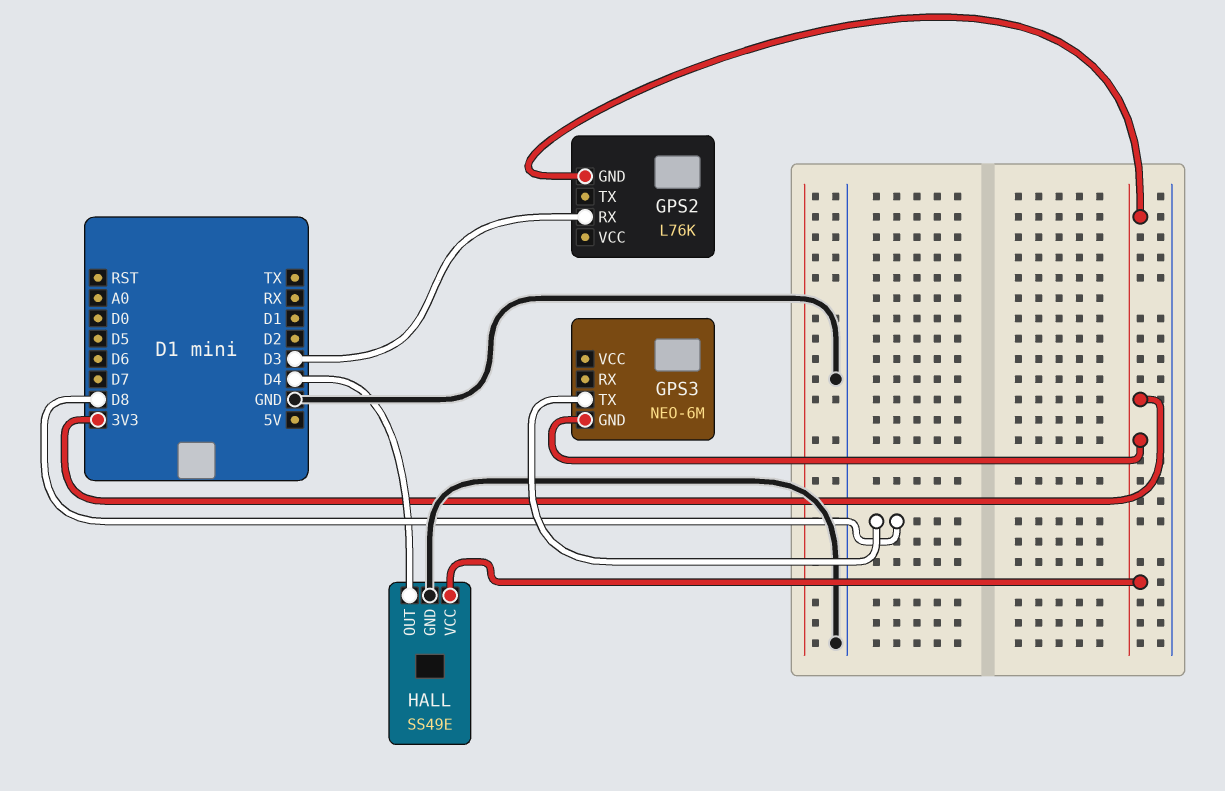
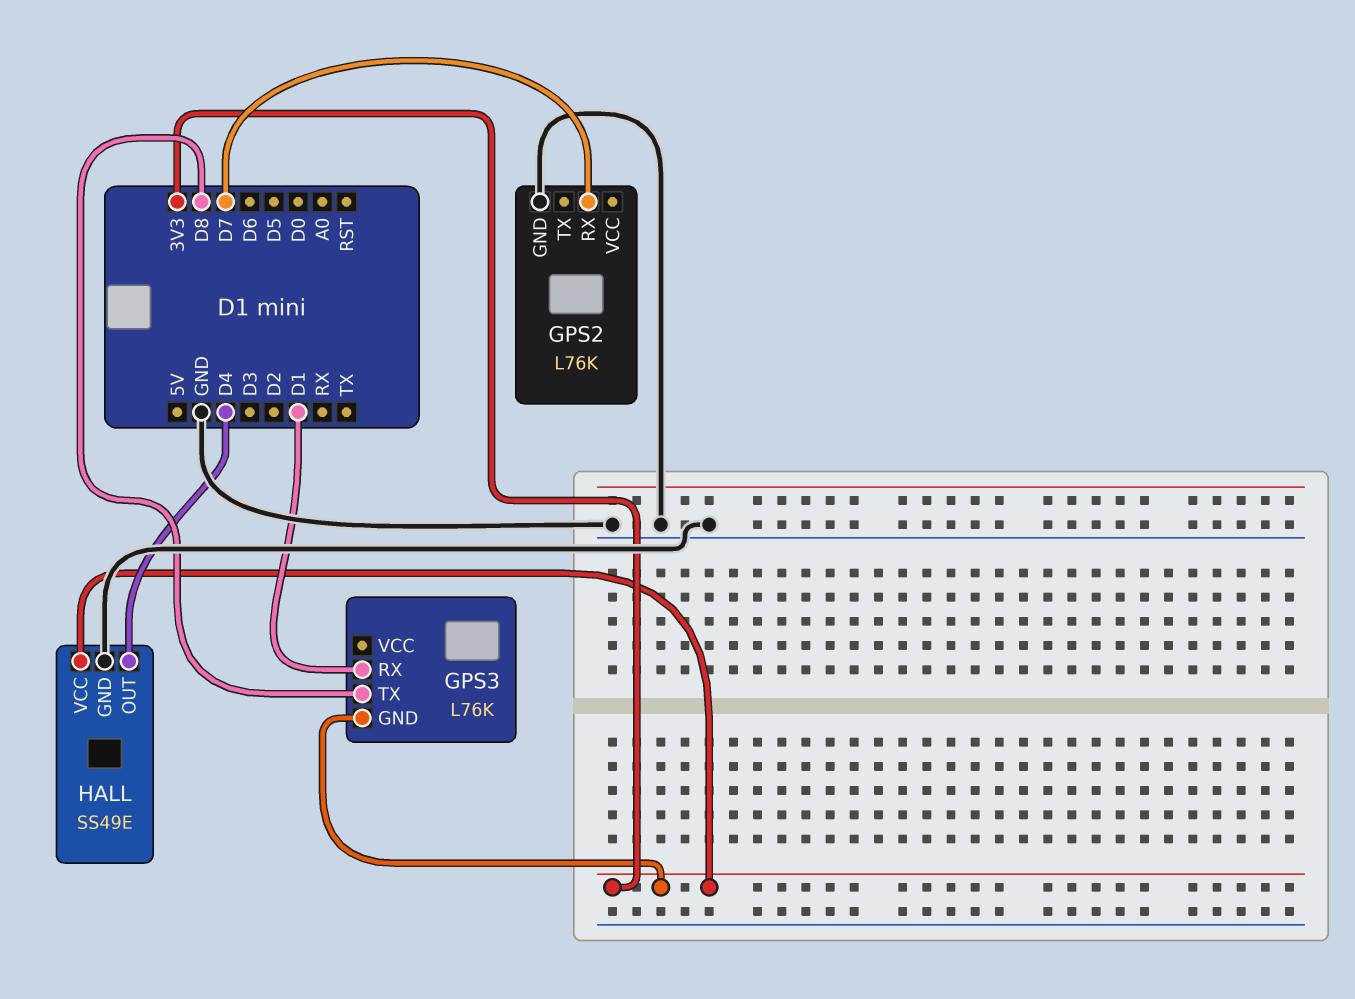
GPS2 pin GND: 3V3 -> GND
GPS2 pin RX: D3 -> D7
GPS3: NEO-6M -> L76K
GPS3 pin RX: none -> D1

